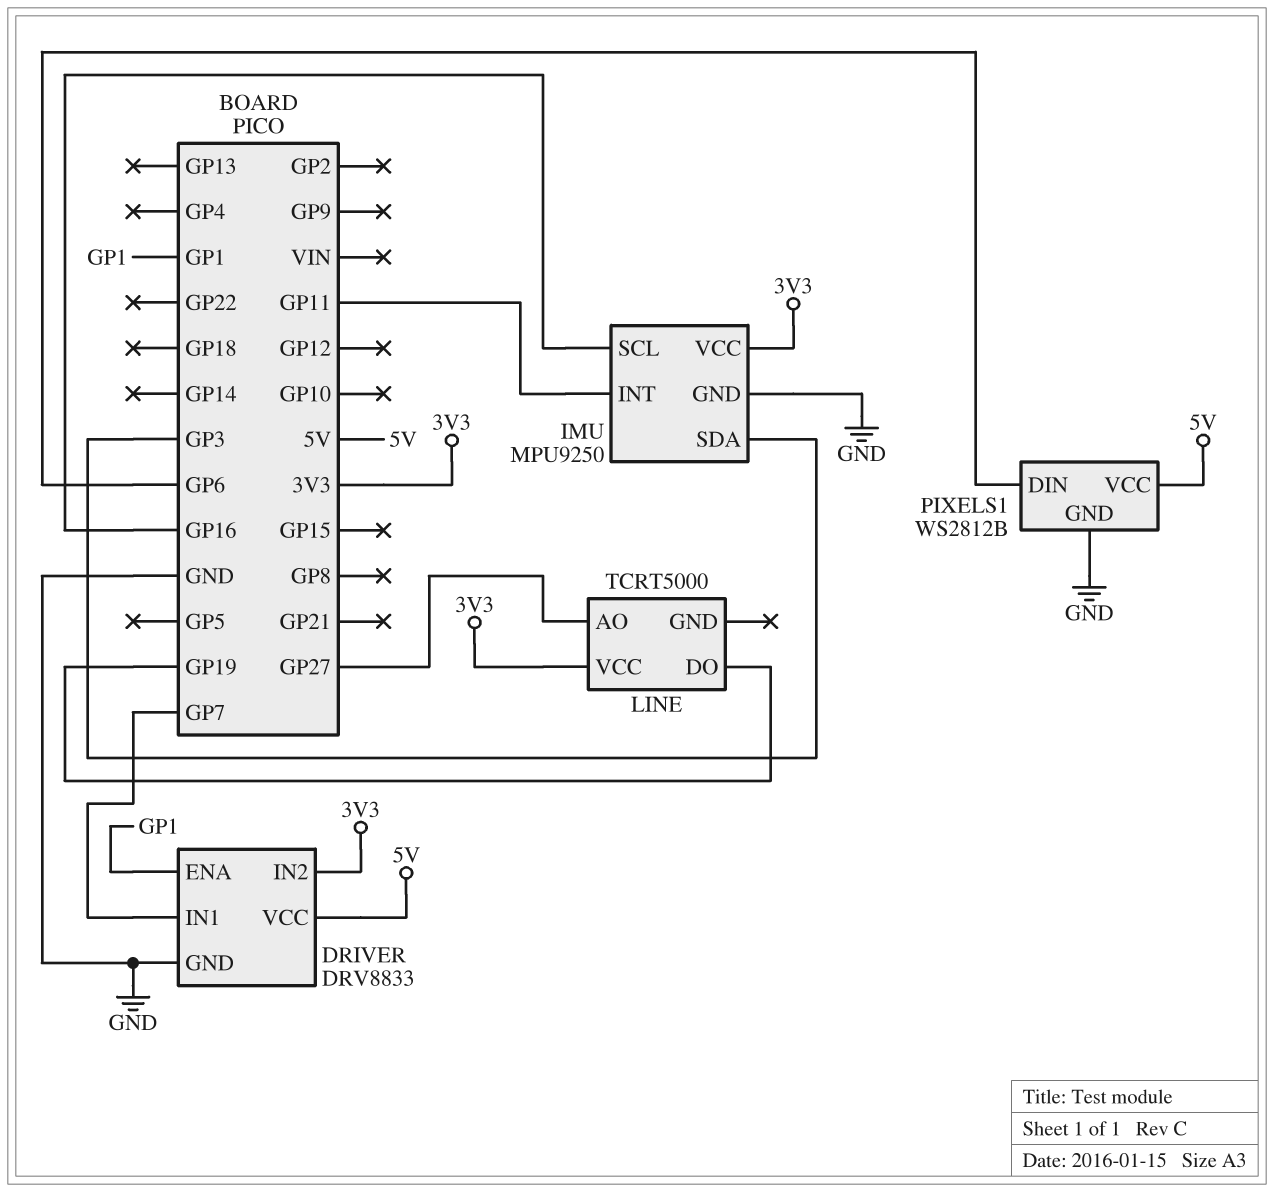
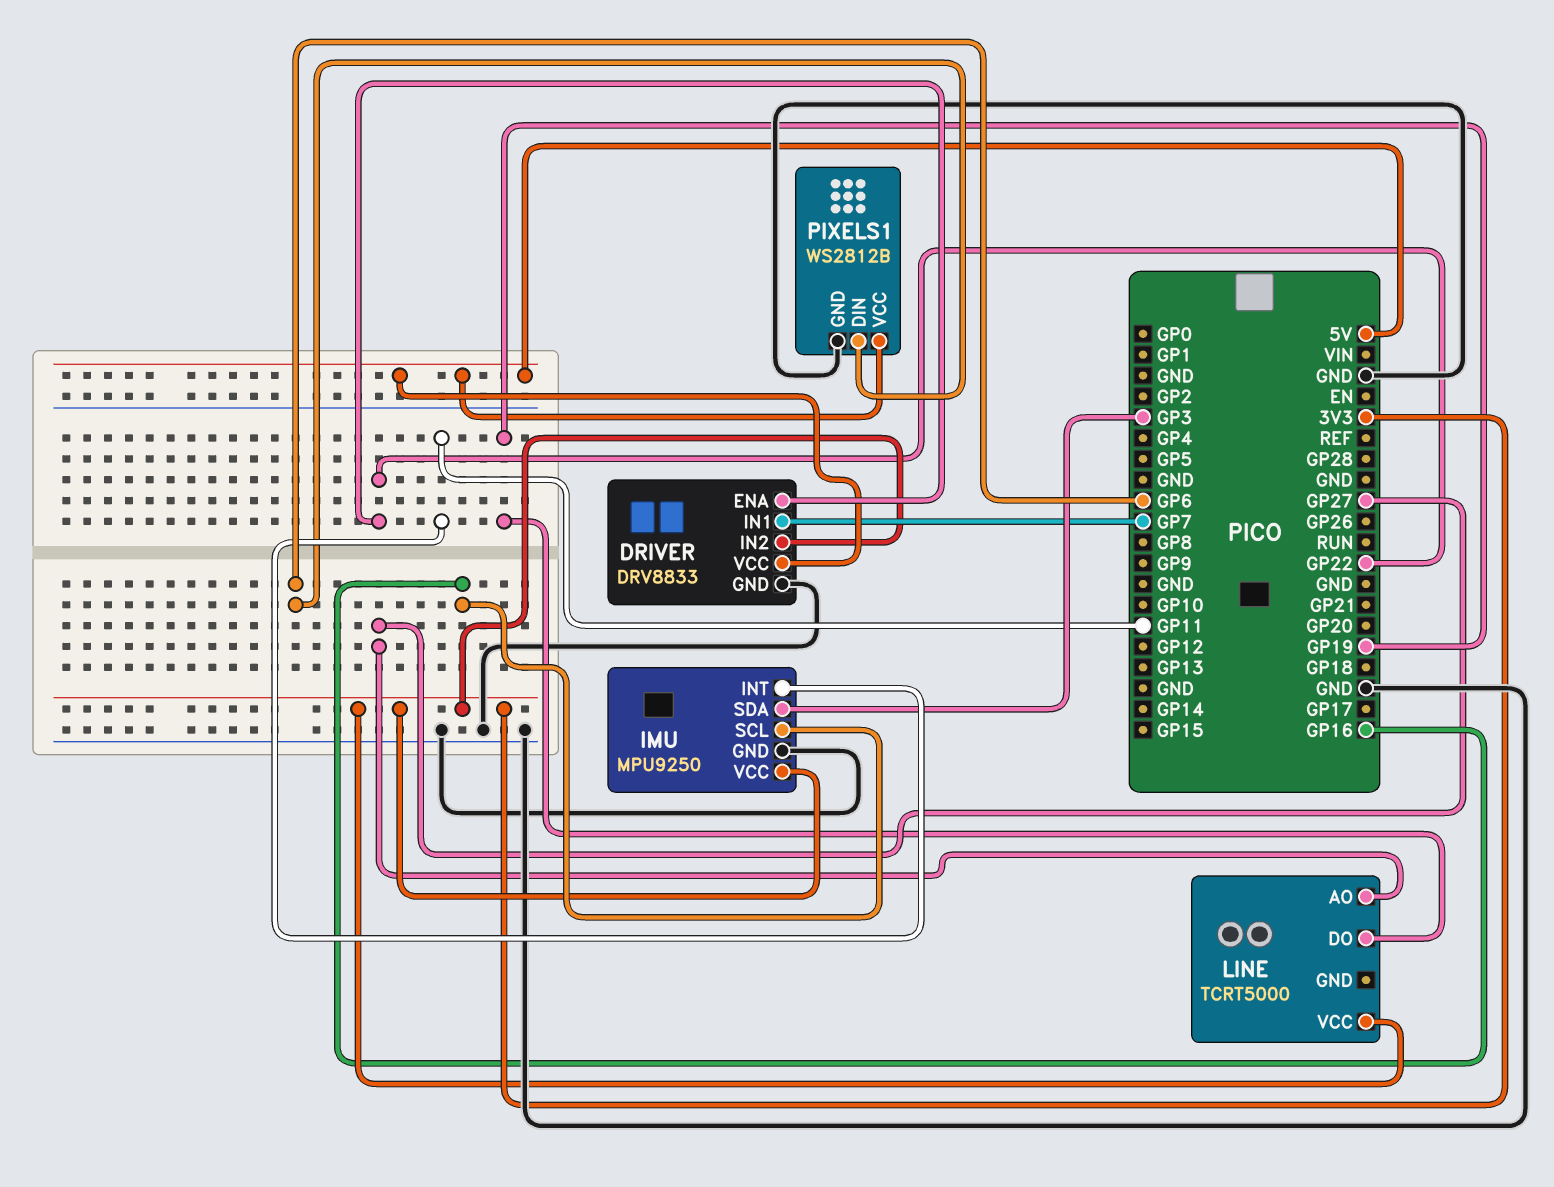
DRIVER pin ENA: GP1 -> GP22

